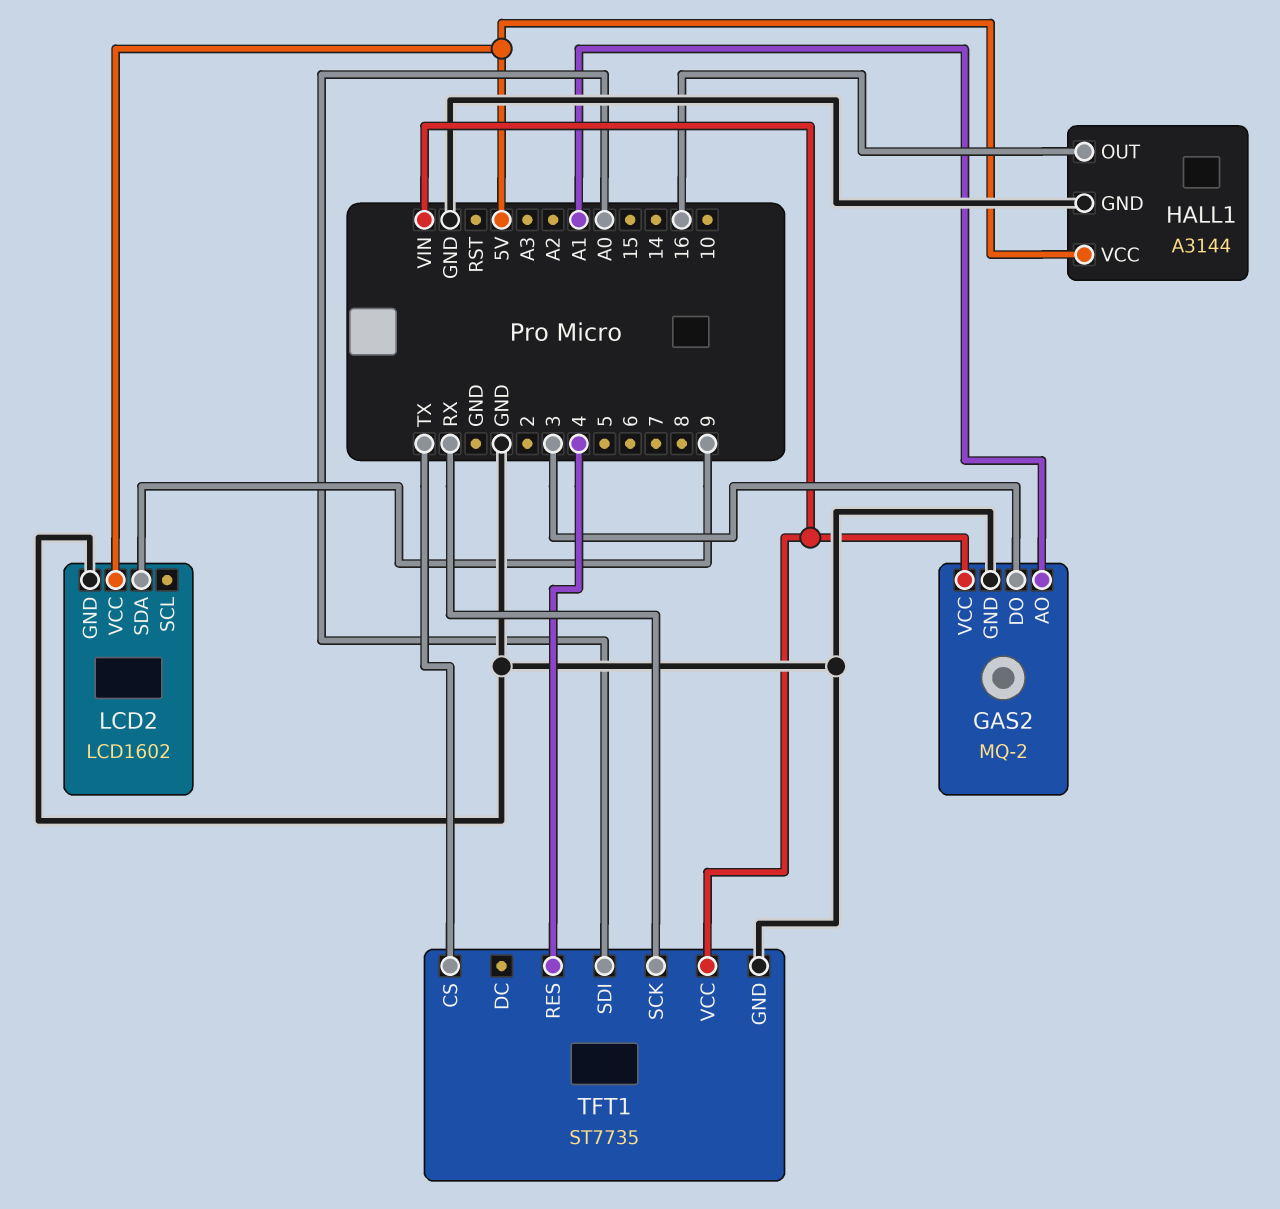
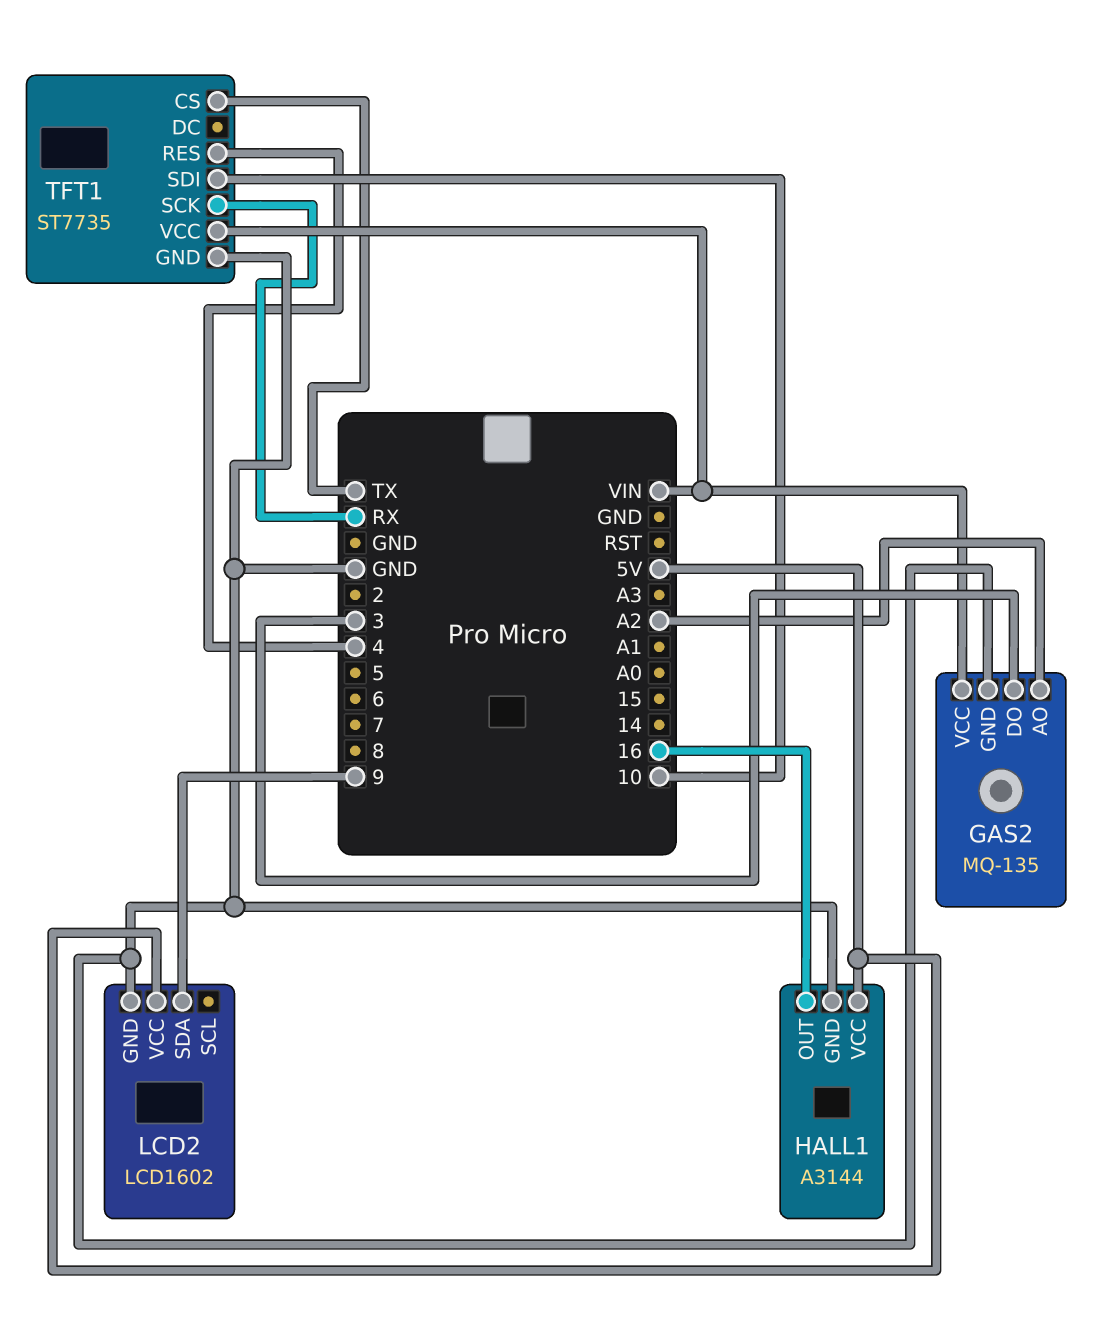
GAS2: MQ-2 -> MQ-135
GAS2 pin AO: A1 -> A2
TFT1 pin SDI: A0 -> 10

